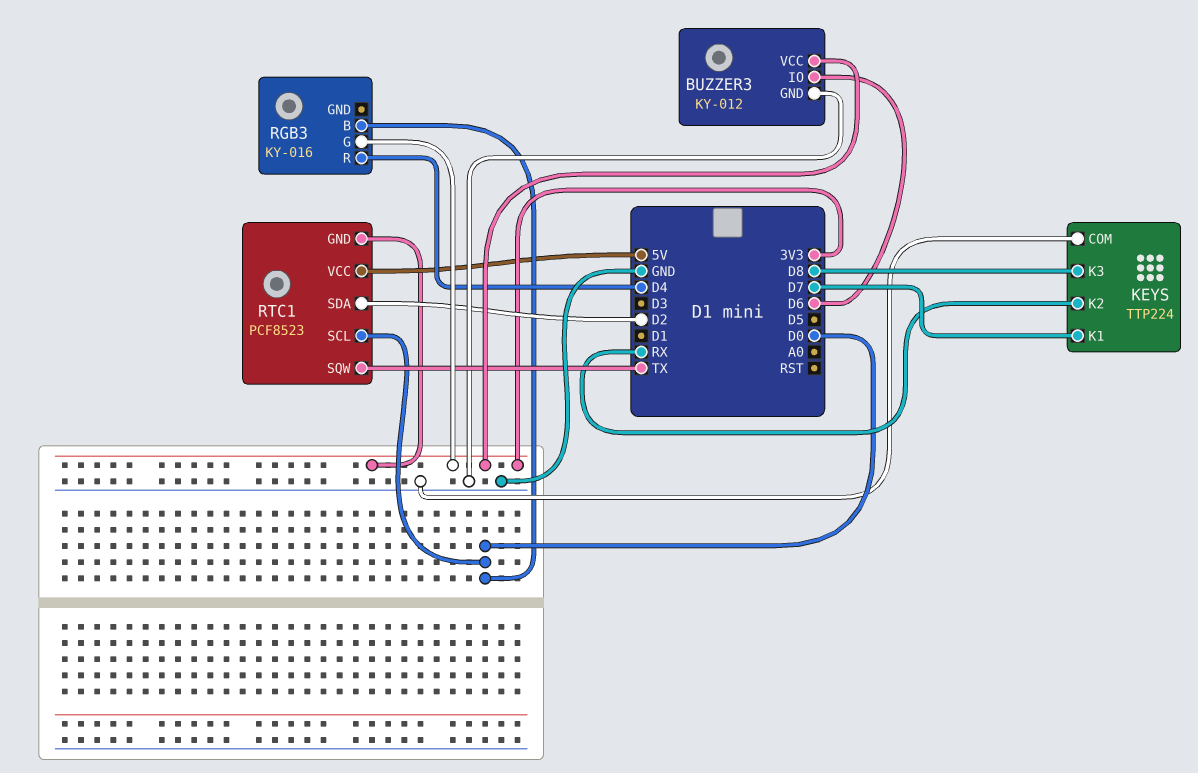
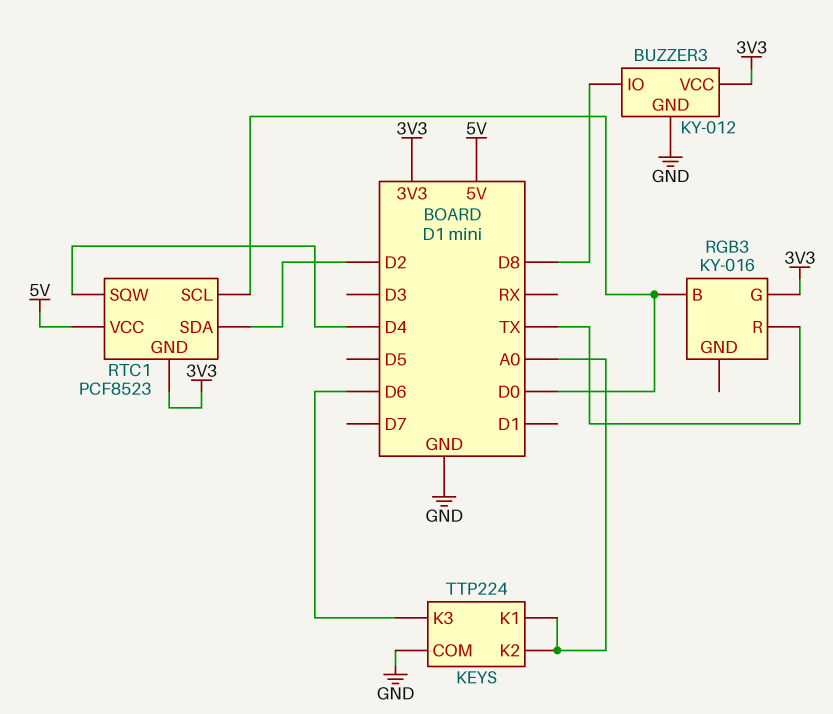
BUZZER3 pin IO: D6 -> D8
KEYS pin K1: D7 -> A0
KEYS pin K2: RX -> A0
KEYS pin K3: D8 -> D6
RGB3 pin R: D4 -> TX
RTC1 pin SQW: TX -> D4

